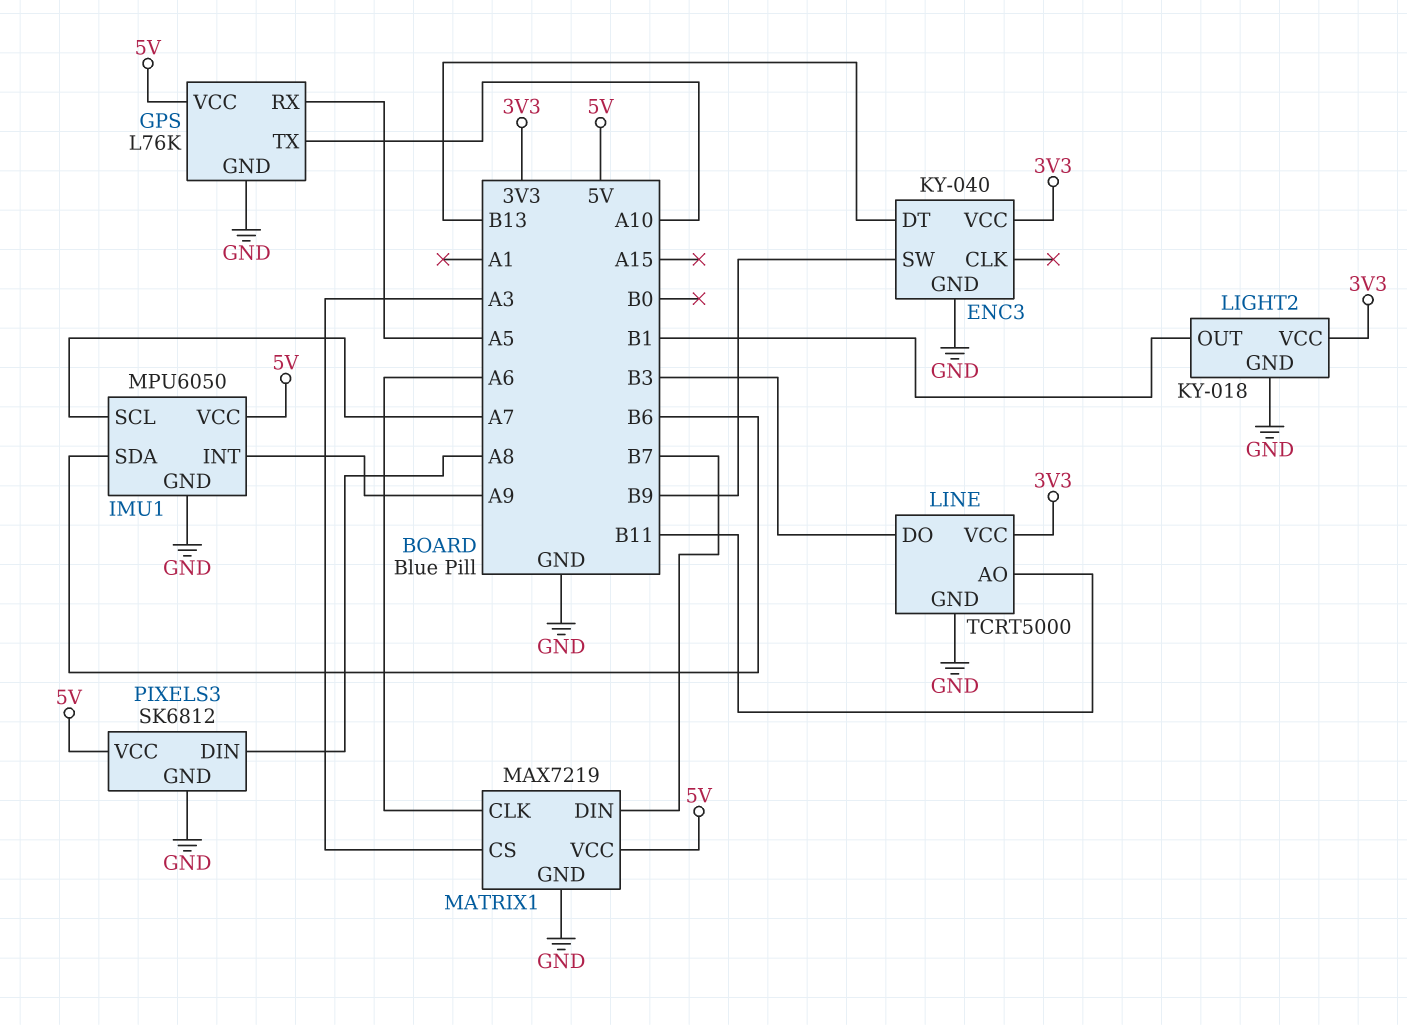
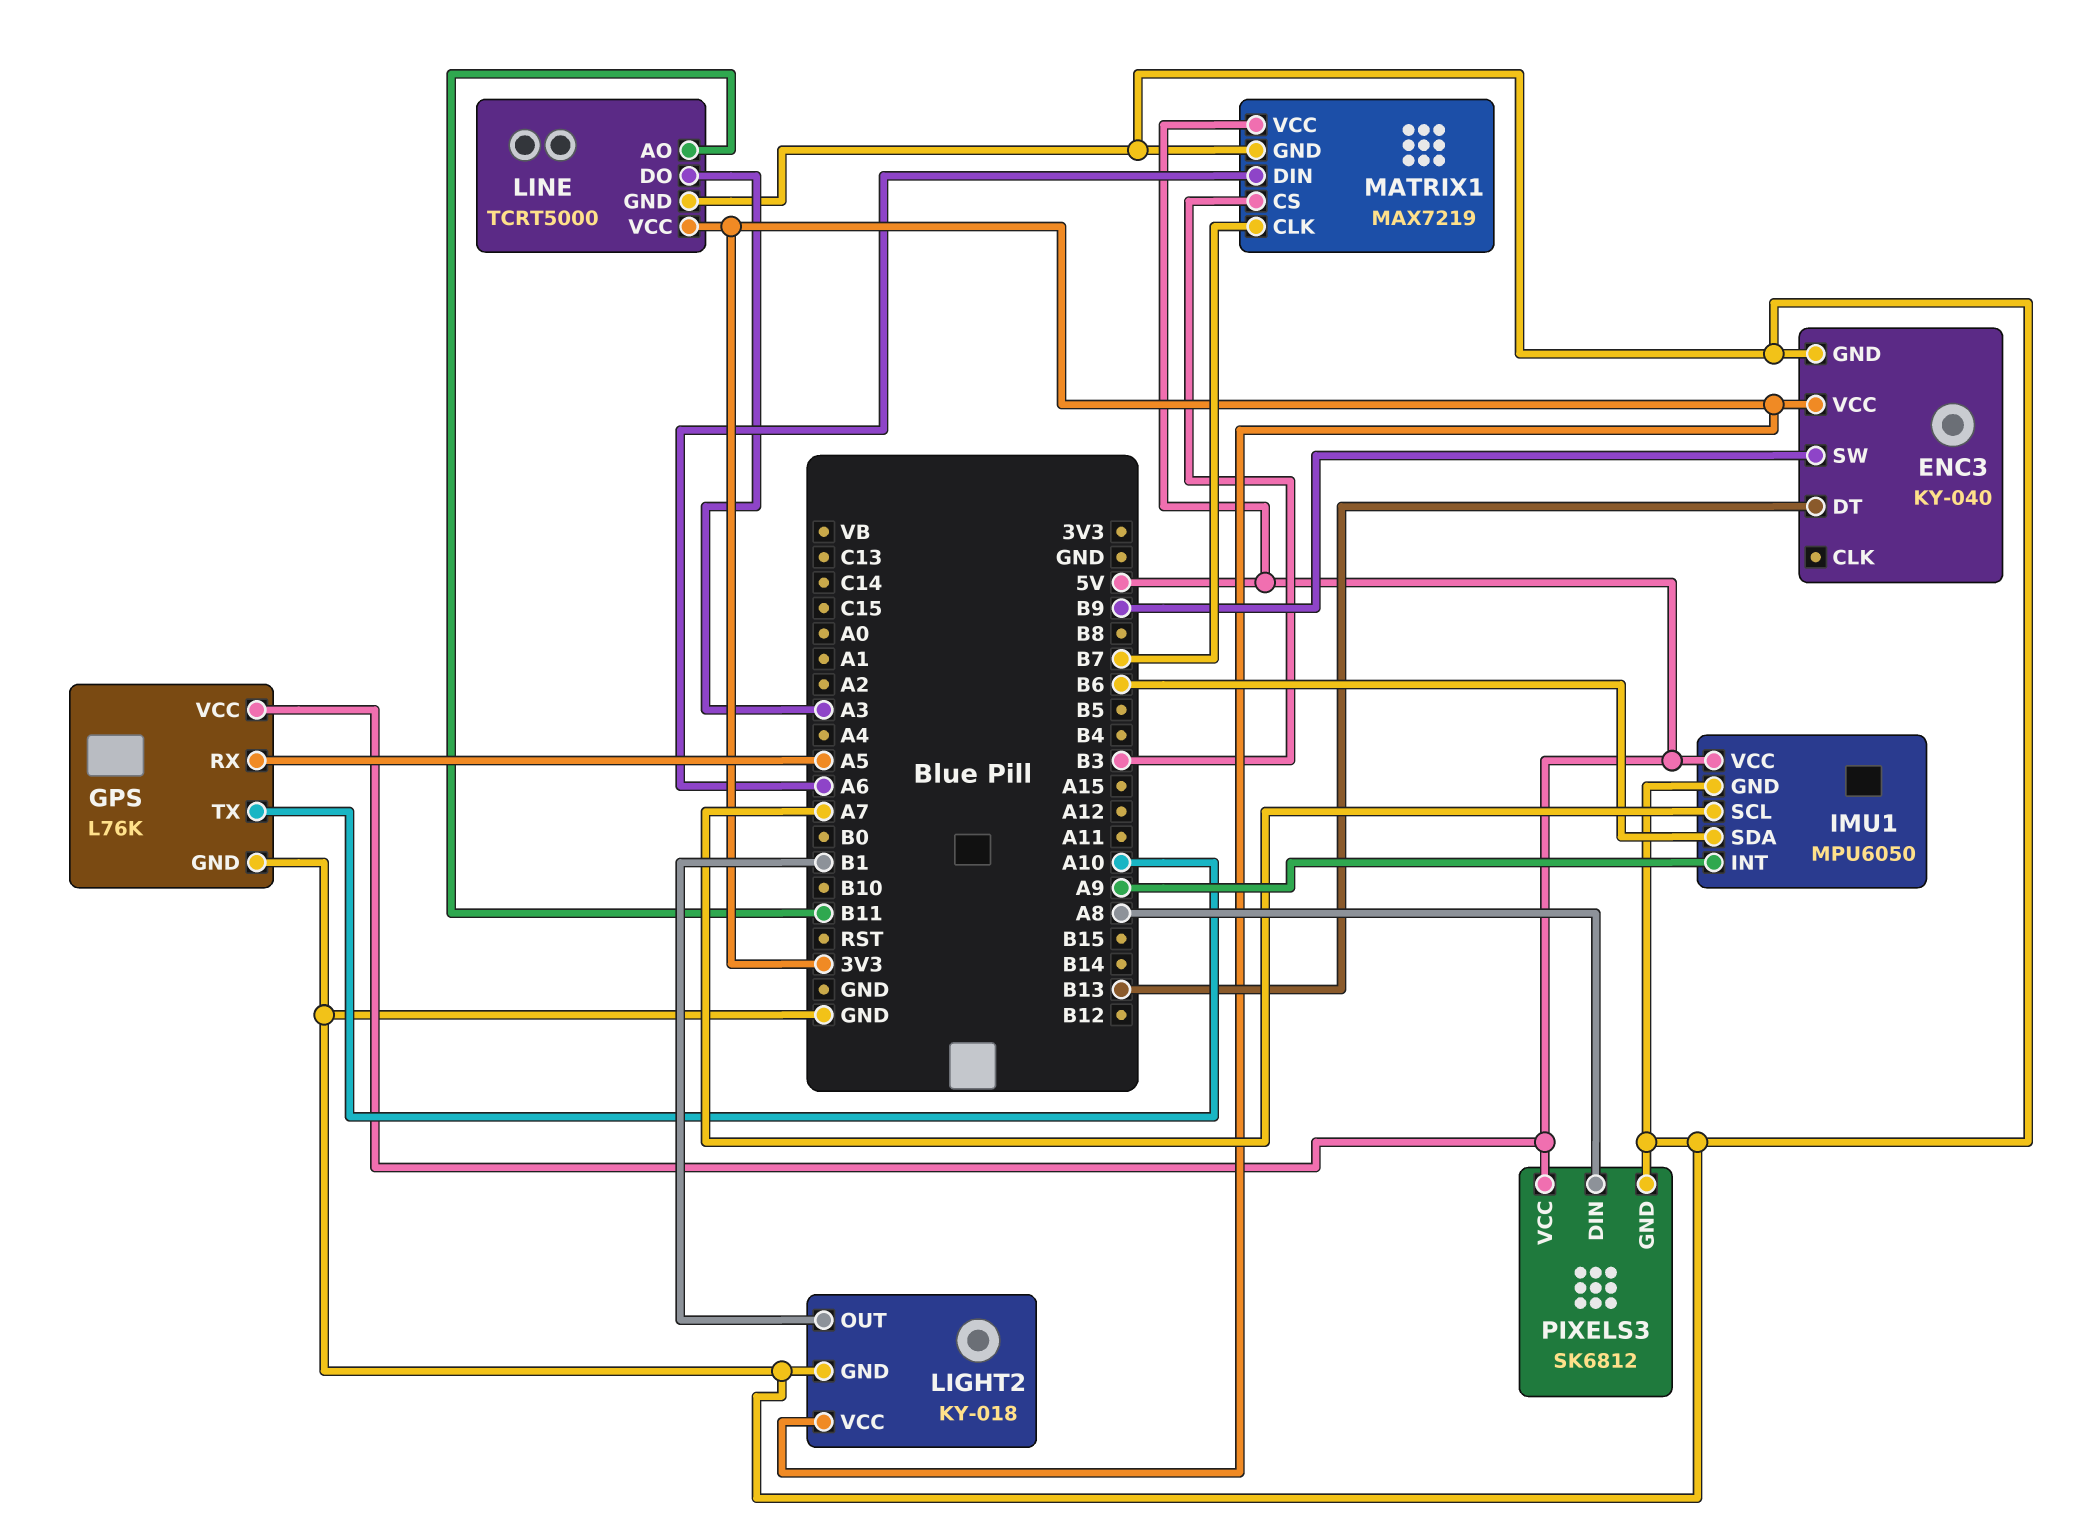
LINE pin DO: B3 -> A3
MATRIX1 pin CLK: A6 -> B7
MATRIX1 pin CS: A3 -> B3
MATRIX1 pin DIN: B7 -> A6

